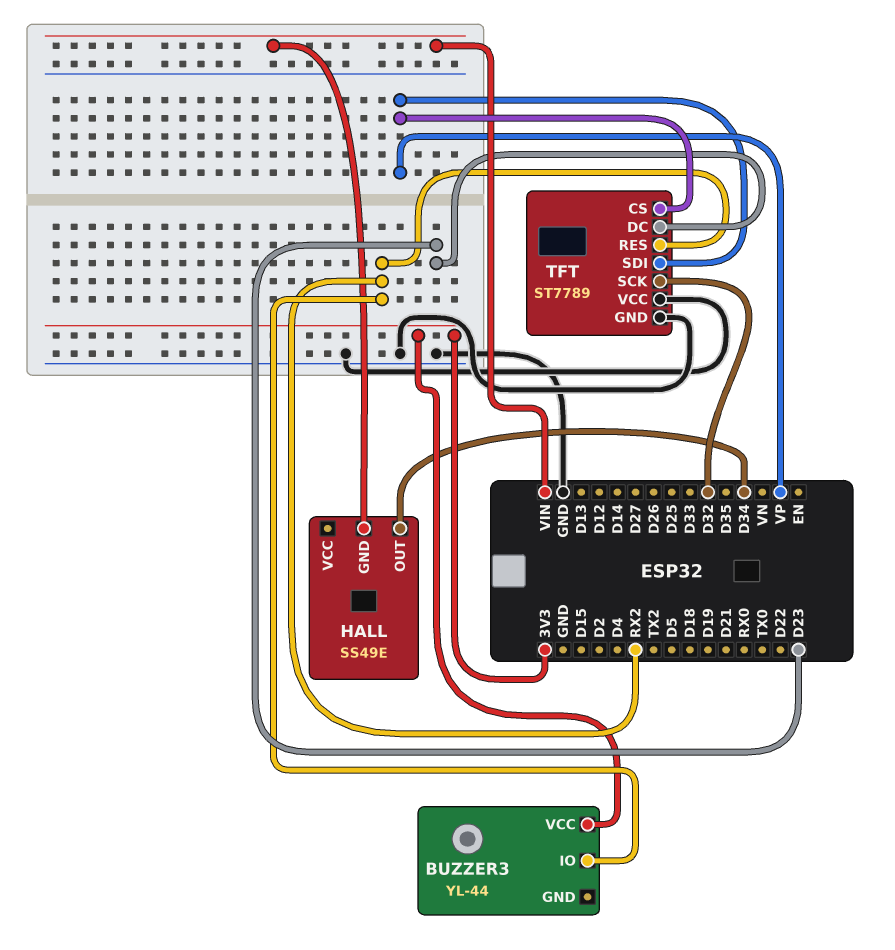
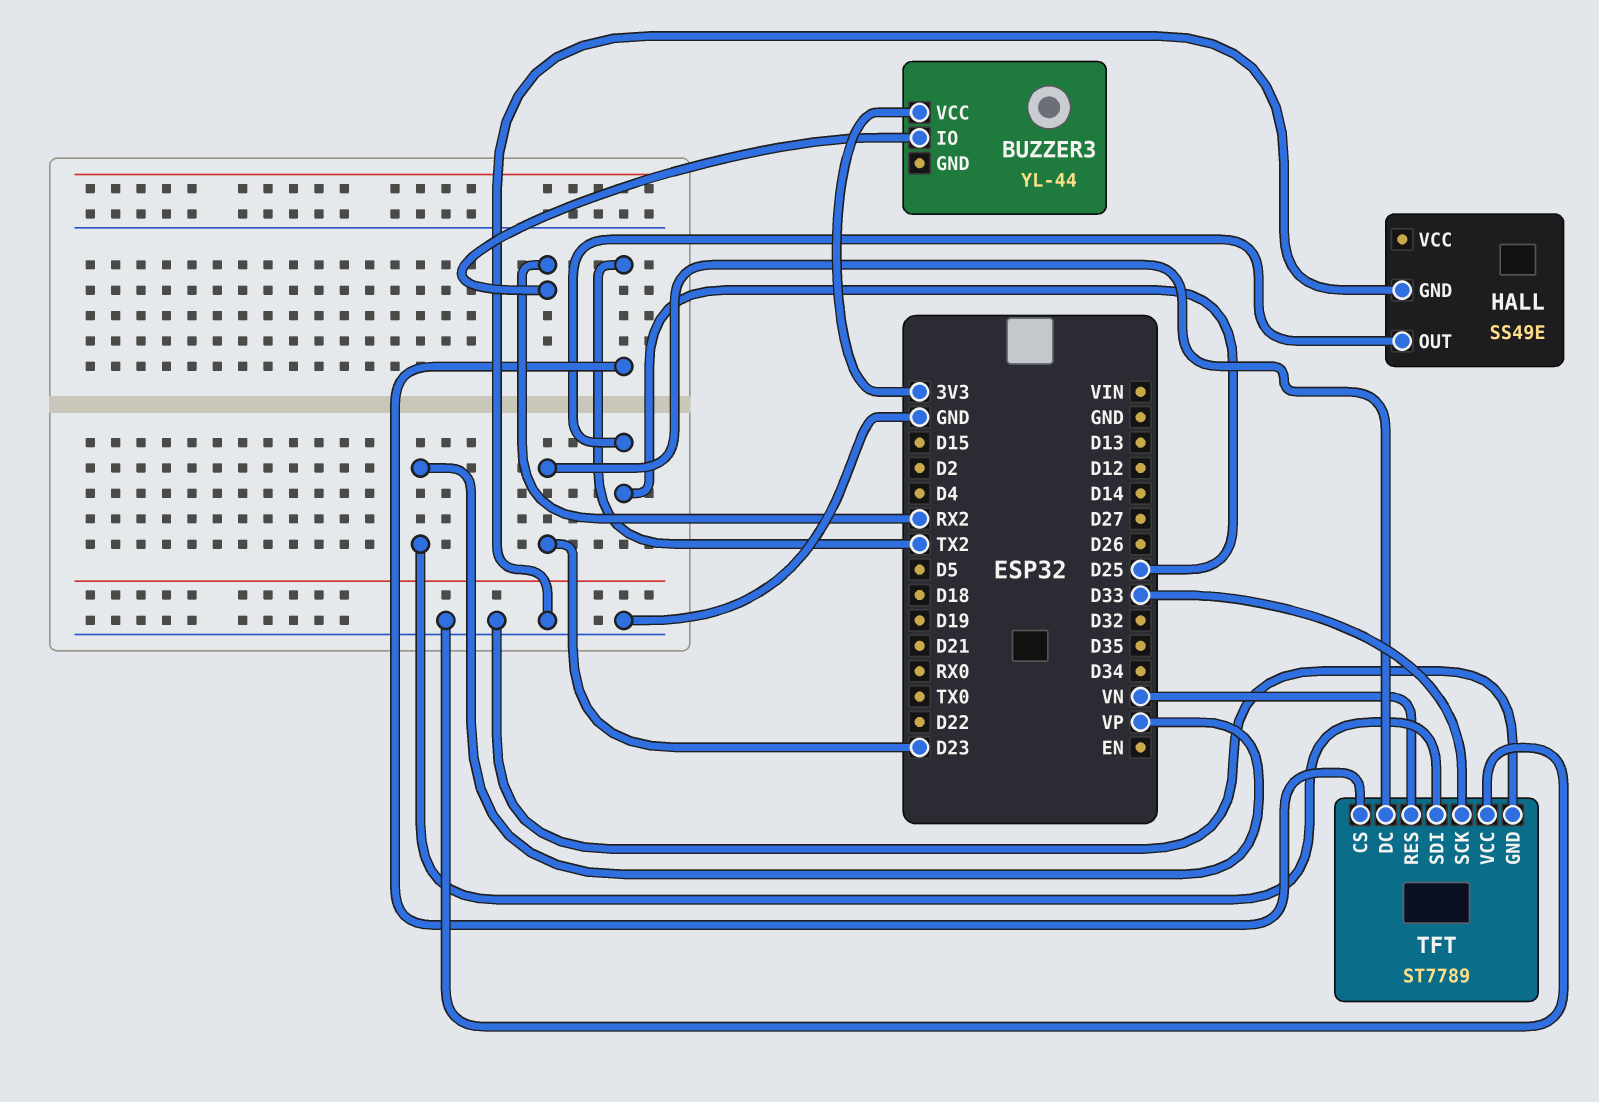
HALL pin GND: VIN -> GND
HALL pin OUT: D34 -> D25
TFT pin CS: VP -> TX2
TFT pin RES: RX2 -> VN
TFT pin SCK: D32 -> D33

